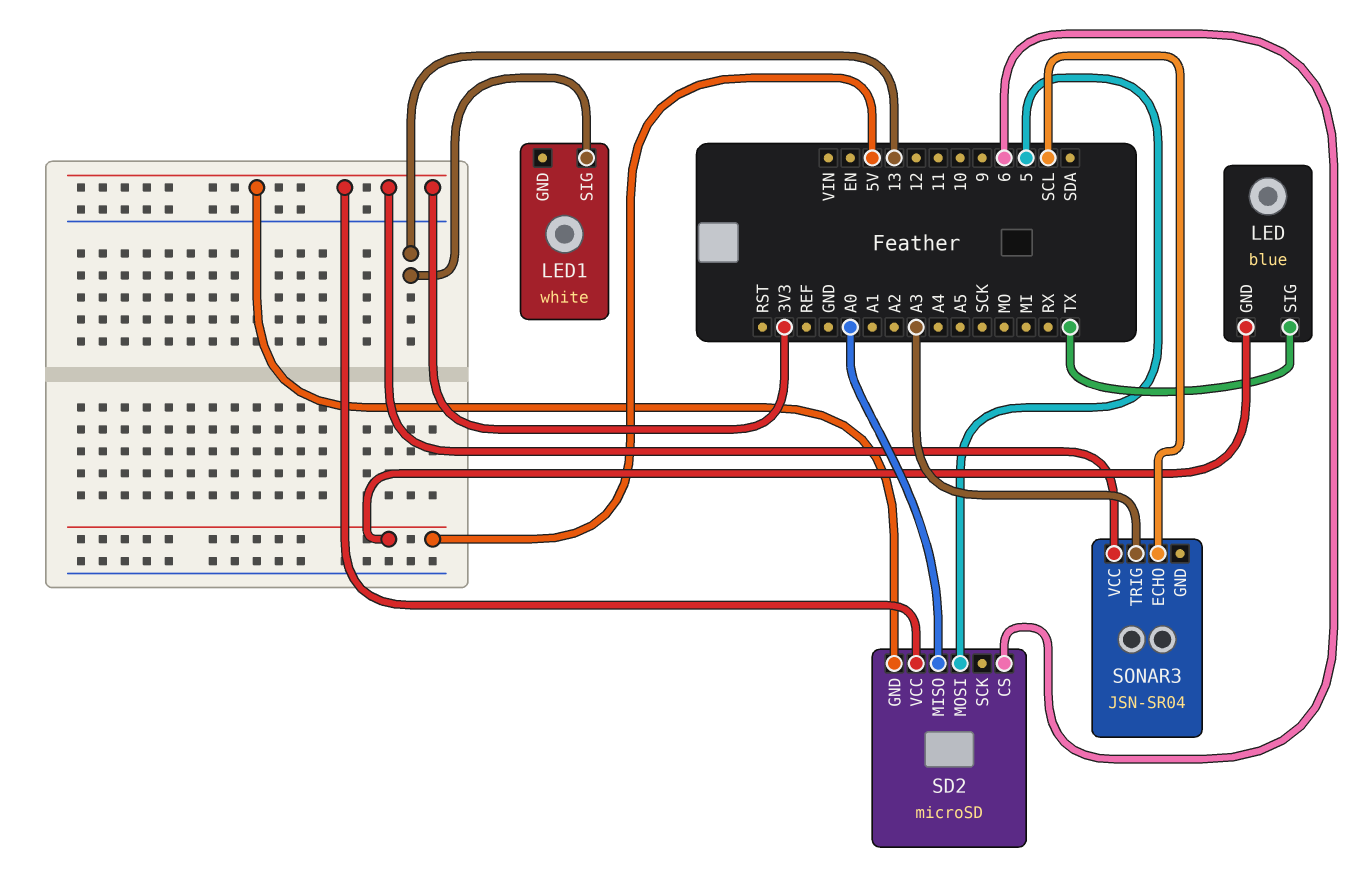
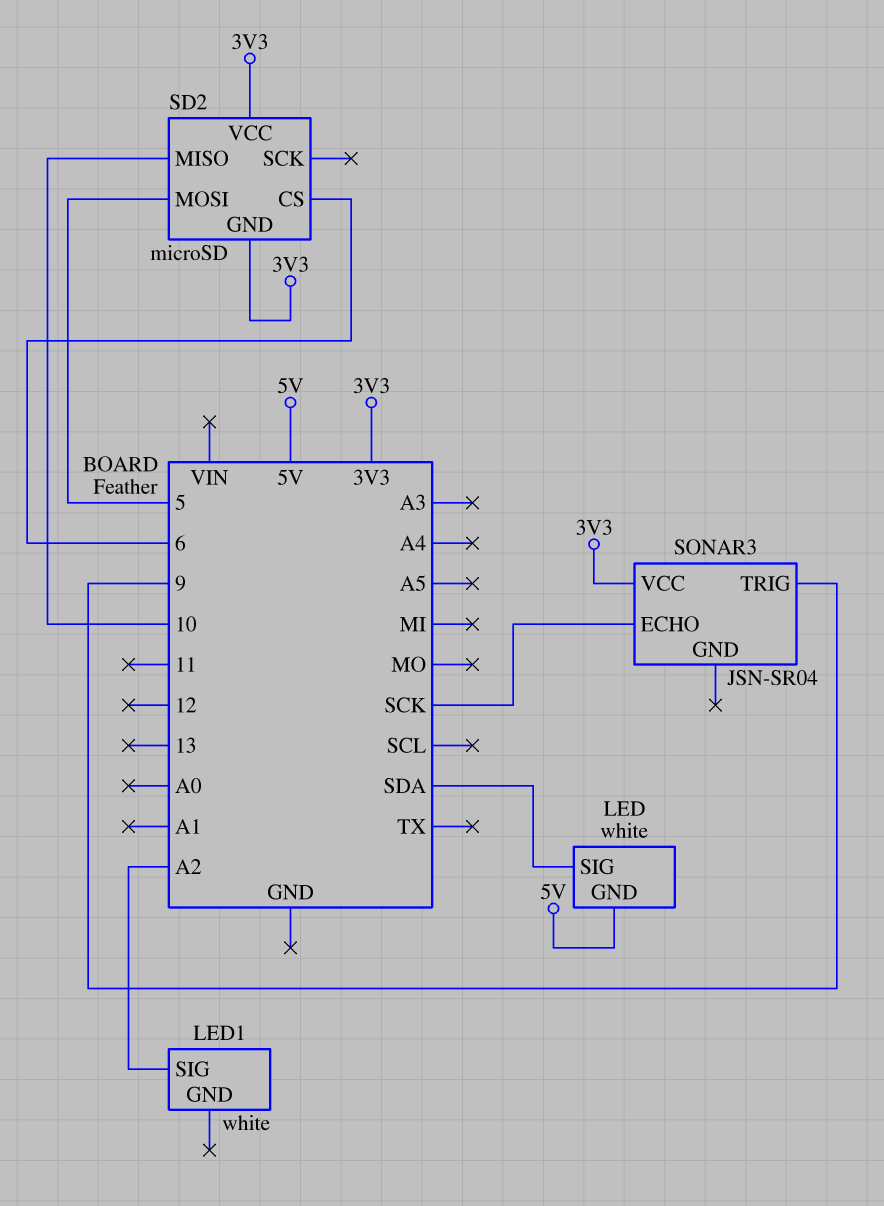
LED: blue -> white
LED pin SIG: TX -> SDA
LED1 pin SIG: 13 -> A2
SD2 pin MISO: A0 -> 10
SONAR3 pin ECHO: SCL -> SCK
SONAR3 pin TRIG: A3 -> 9

